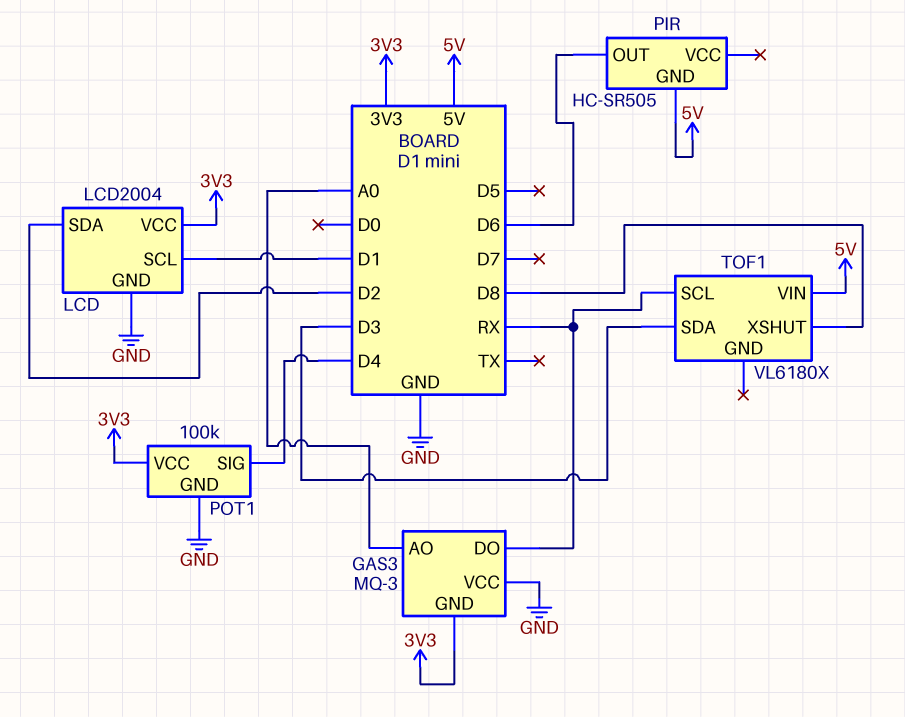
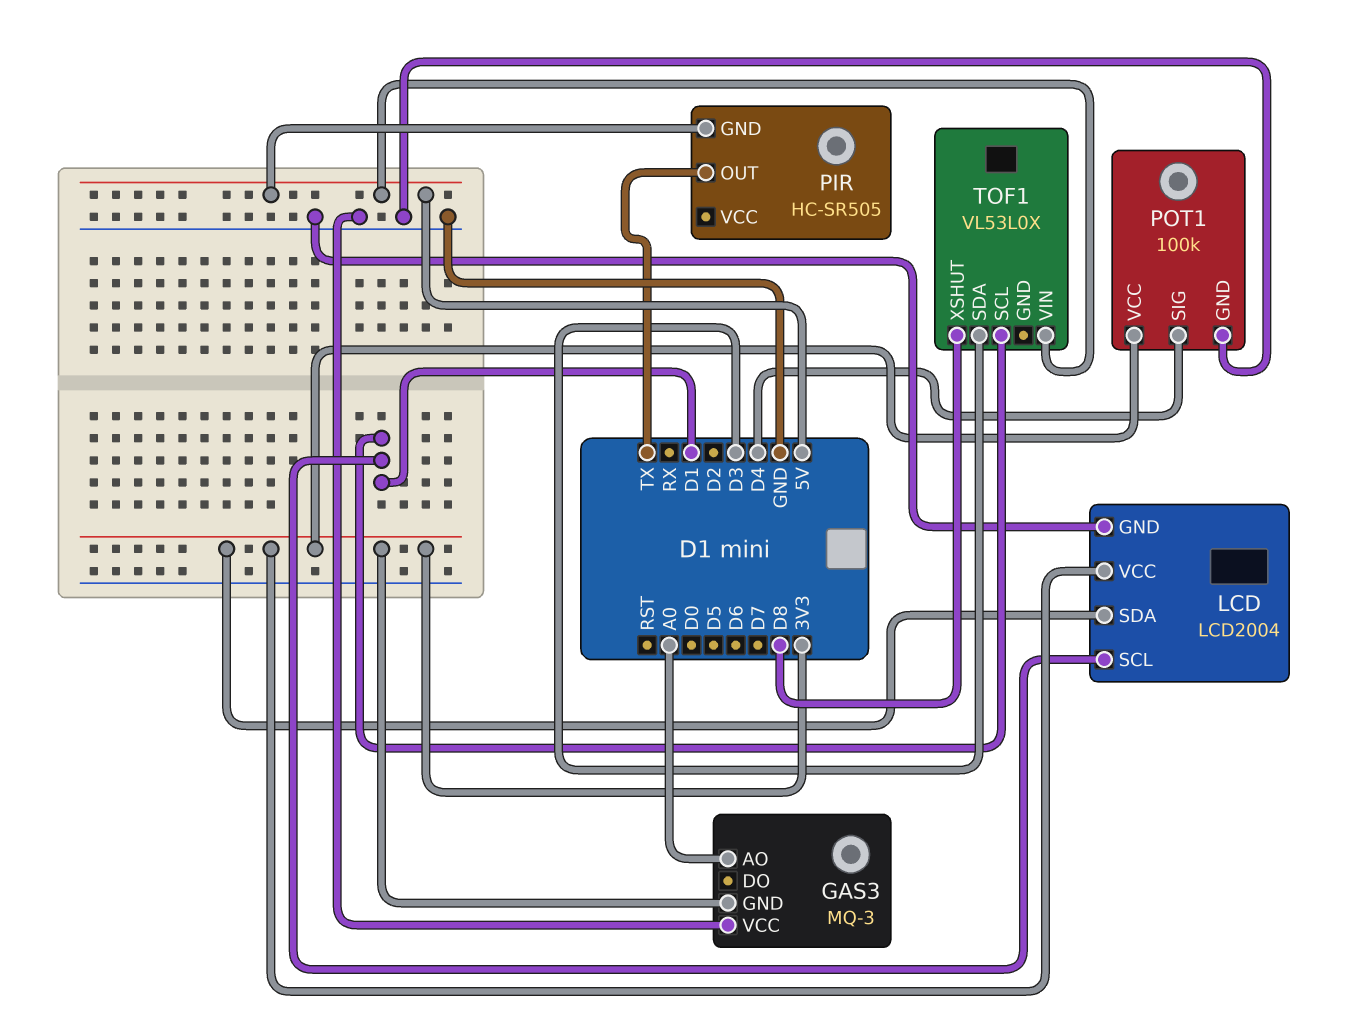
GAS3 pin DO: RX -> none
LCD pin SDA: D2 -> 3V3
PIR pin OUT: D6 -> TX
TOF1: VL6180X -> VL53L0X
TOF1 pin SCL: RX -> D1

